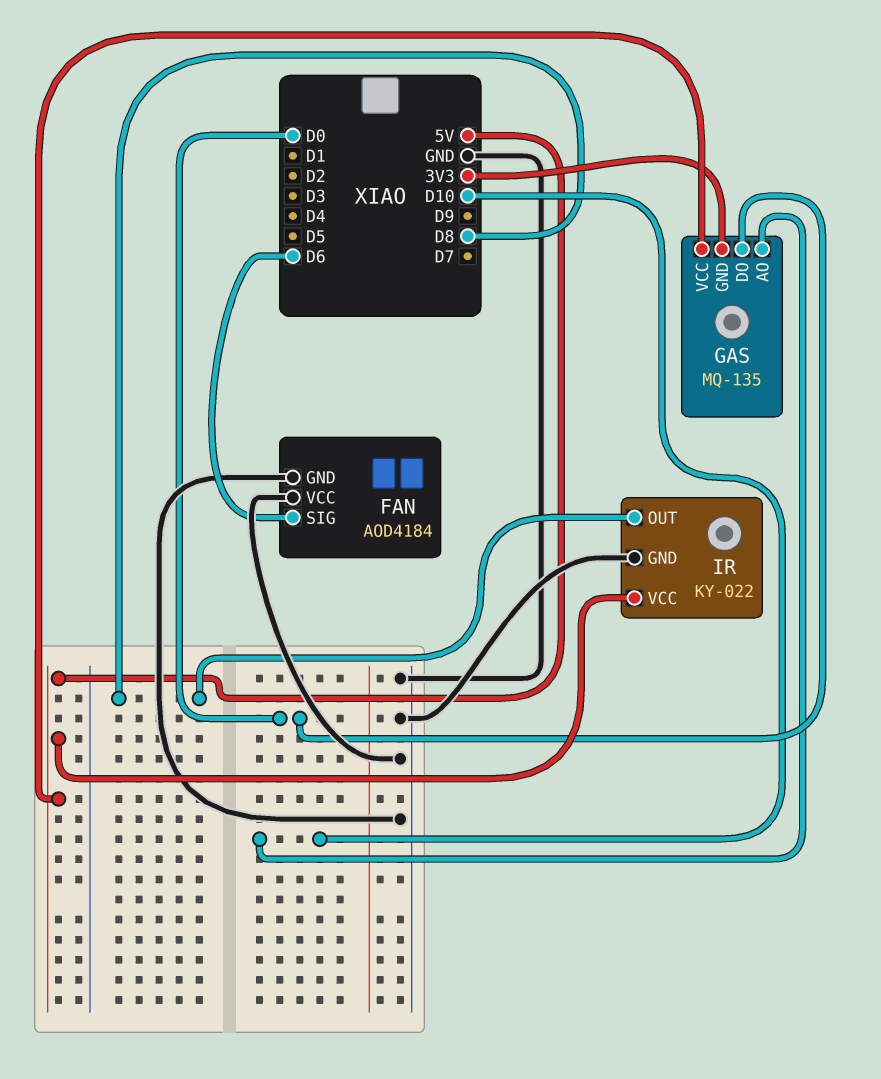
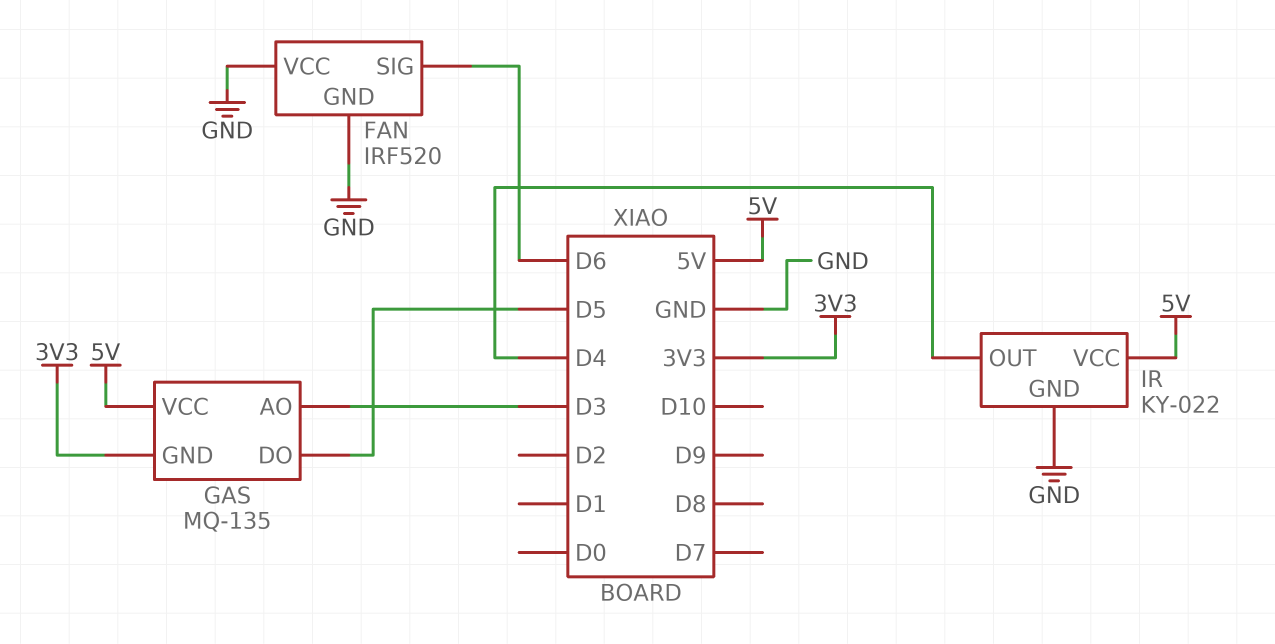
FAN: AOD4184 -> IRF520
GAS pin AO: D10 -> D3
GAS pin DO: D0 -> D5
IR pin OUT: D8 -> D4

